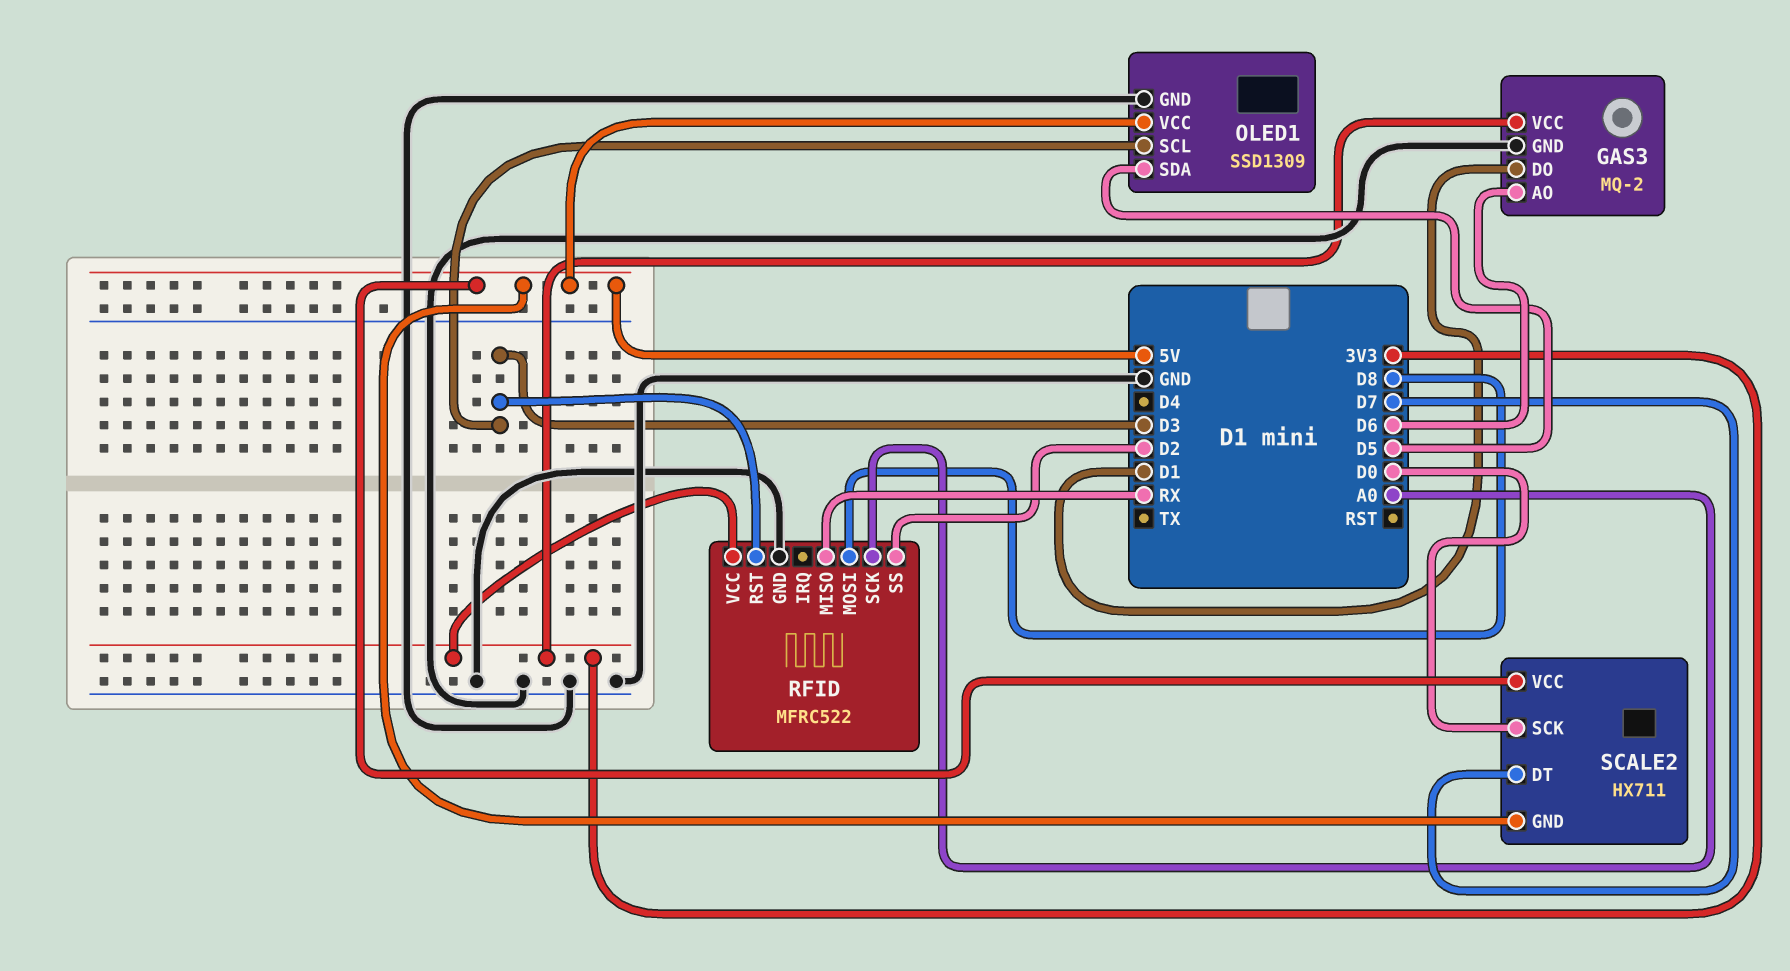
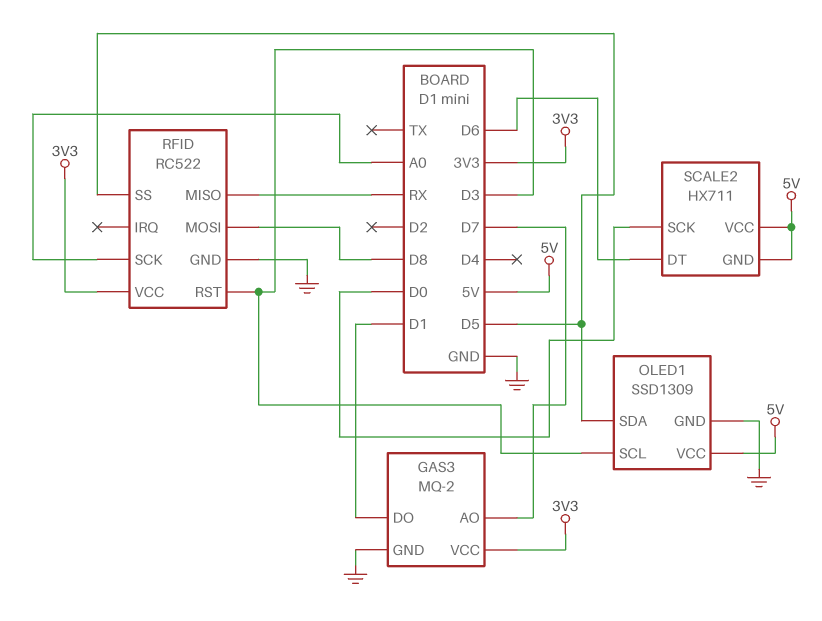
GAS3 pin AO: D6 -> D7
RFID: MFRC522 -> RC522
RFID pin SS: D2 -> D5
SCALE2 pin DT: D7 -> D6

